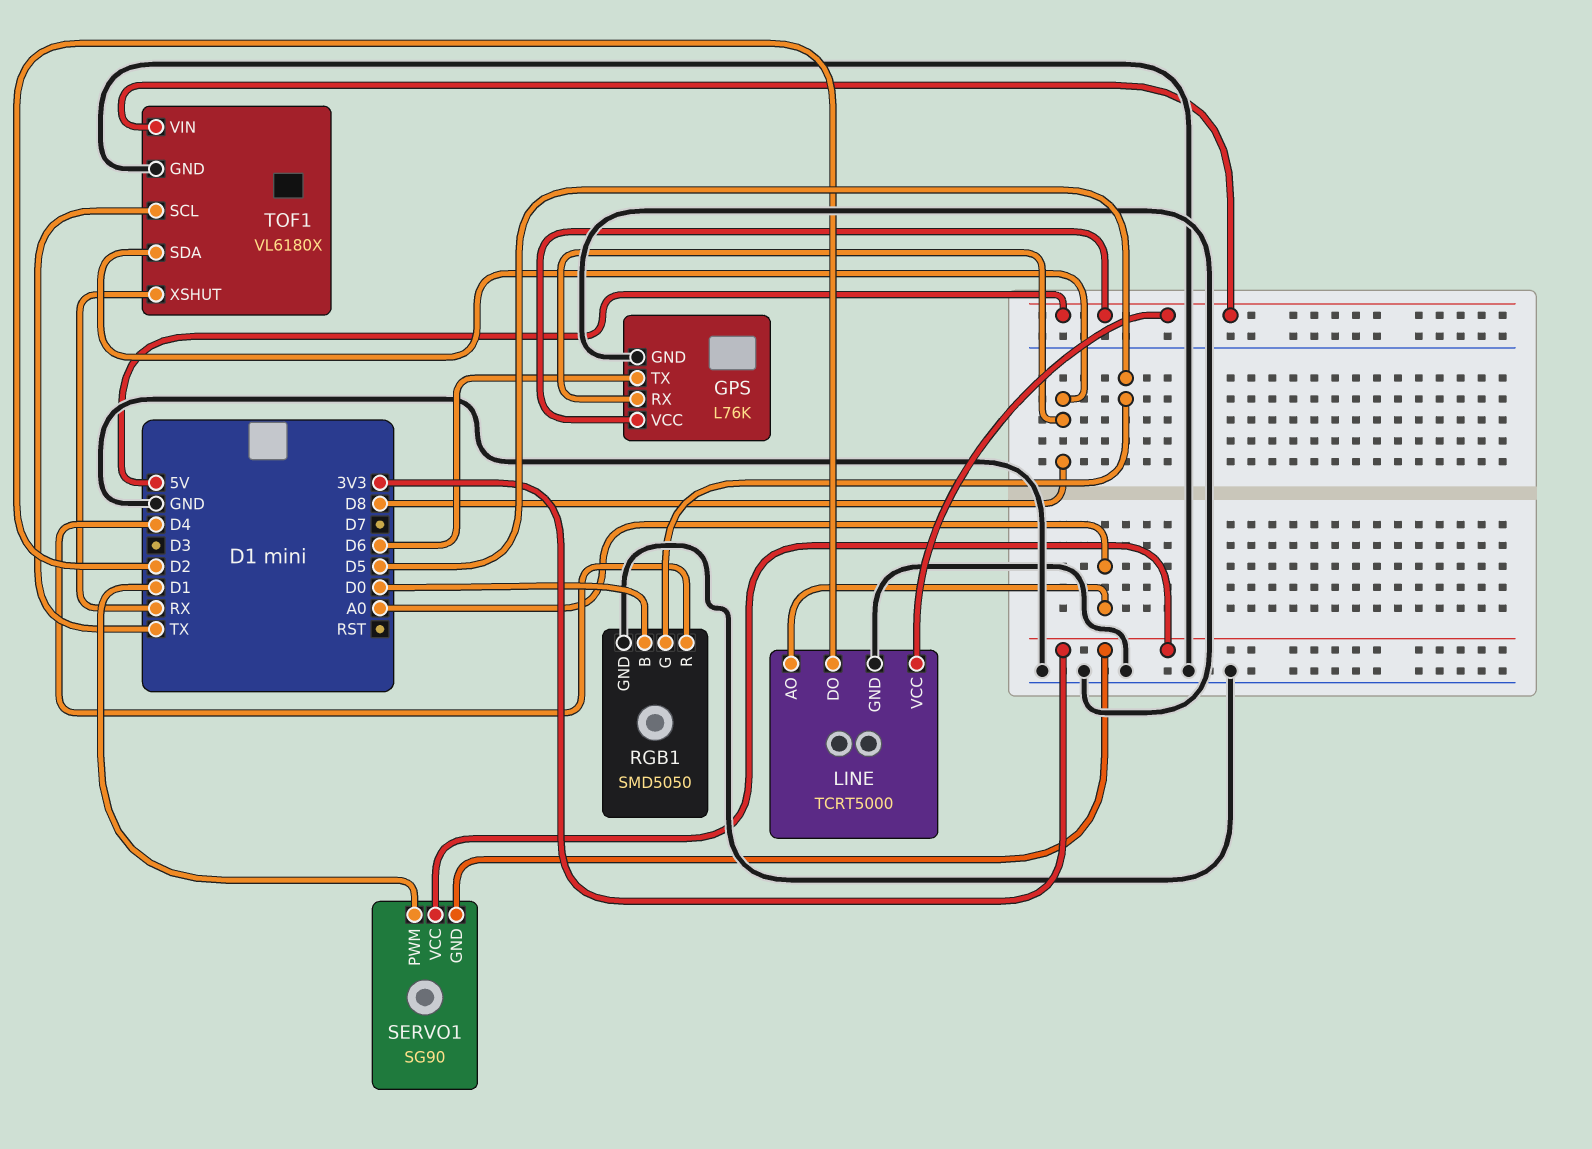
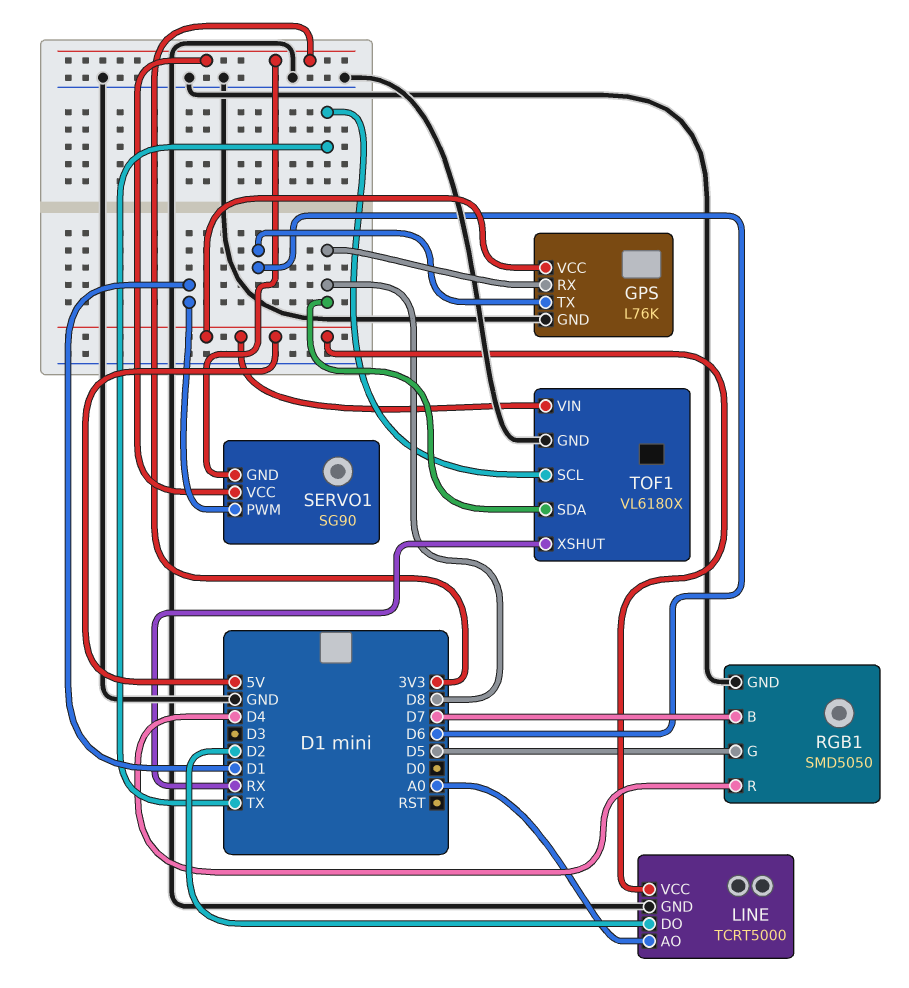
RGB1 pin B: D0 -> D7

